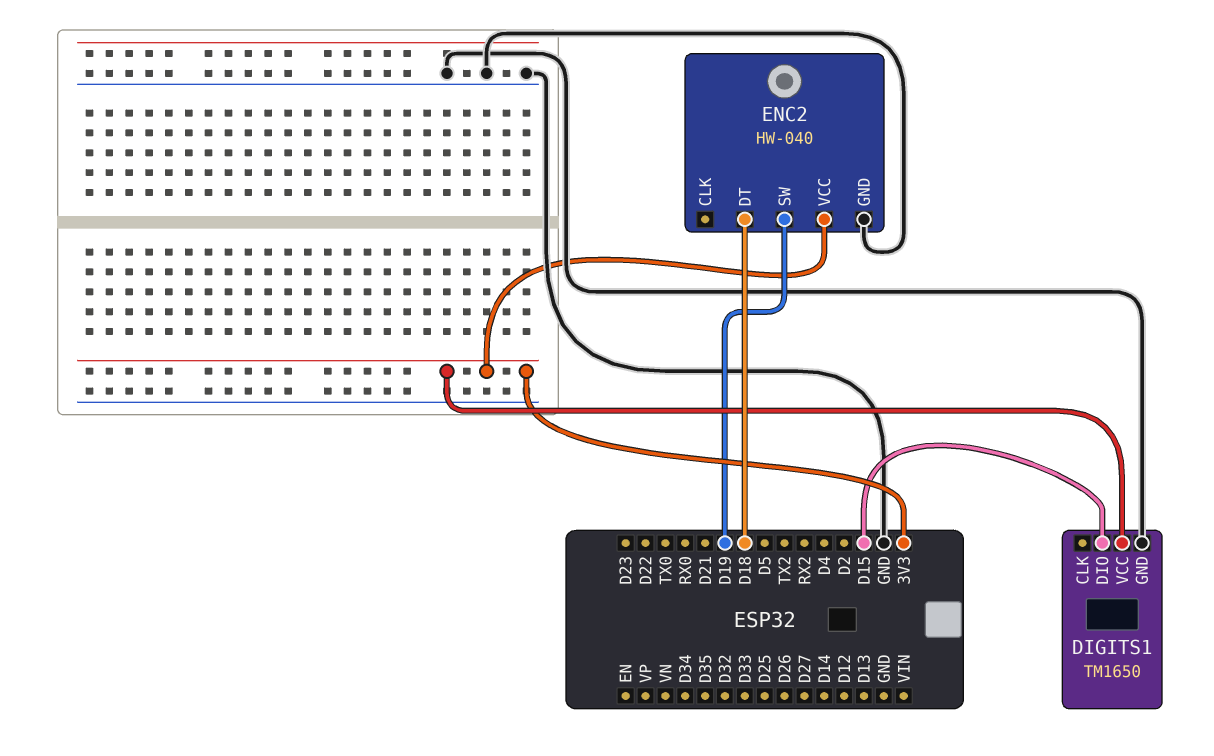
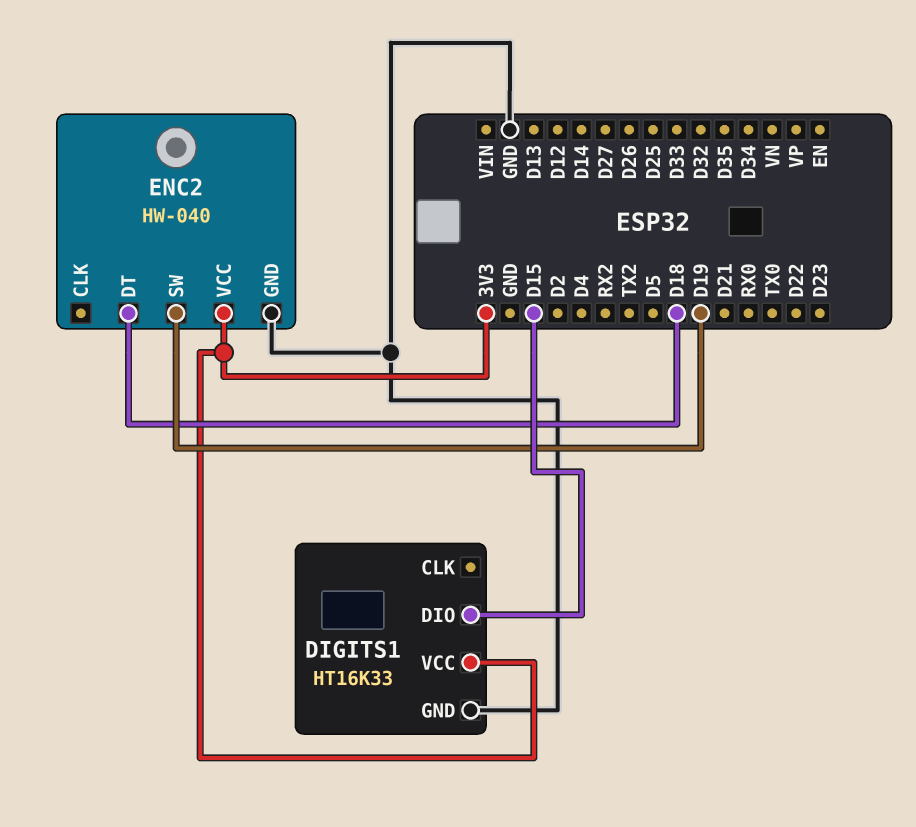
DIGITS1: TM1650 -> HT16K33

